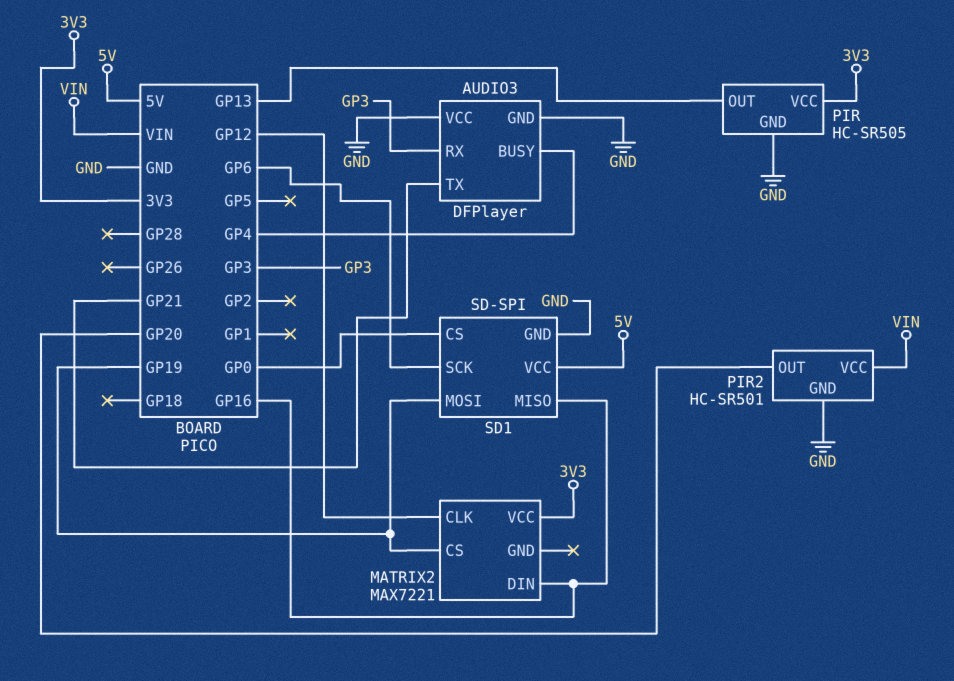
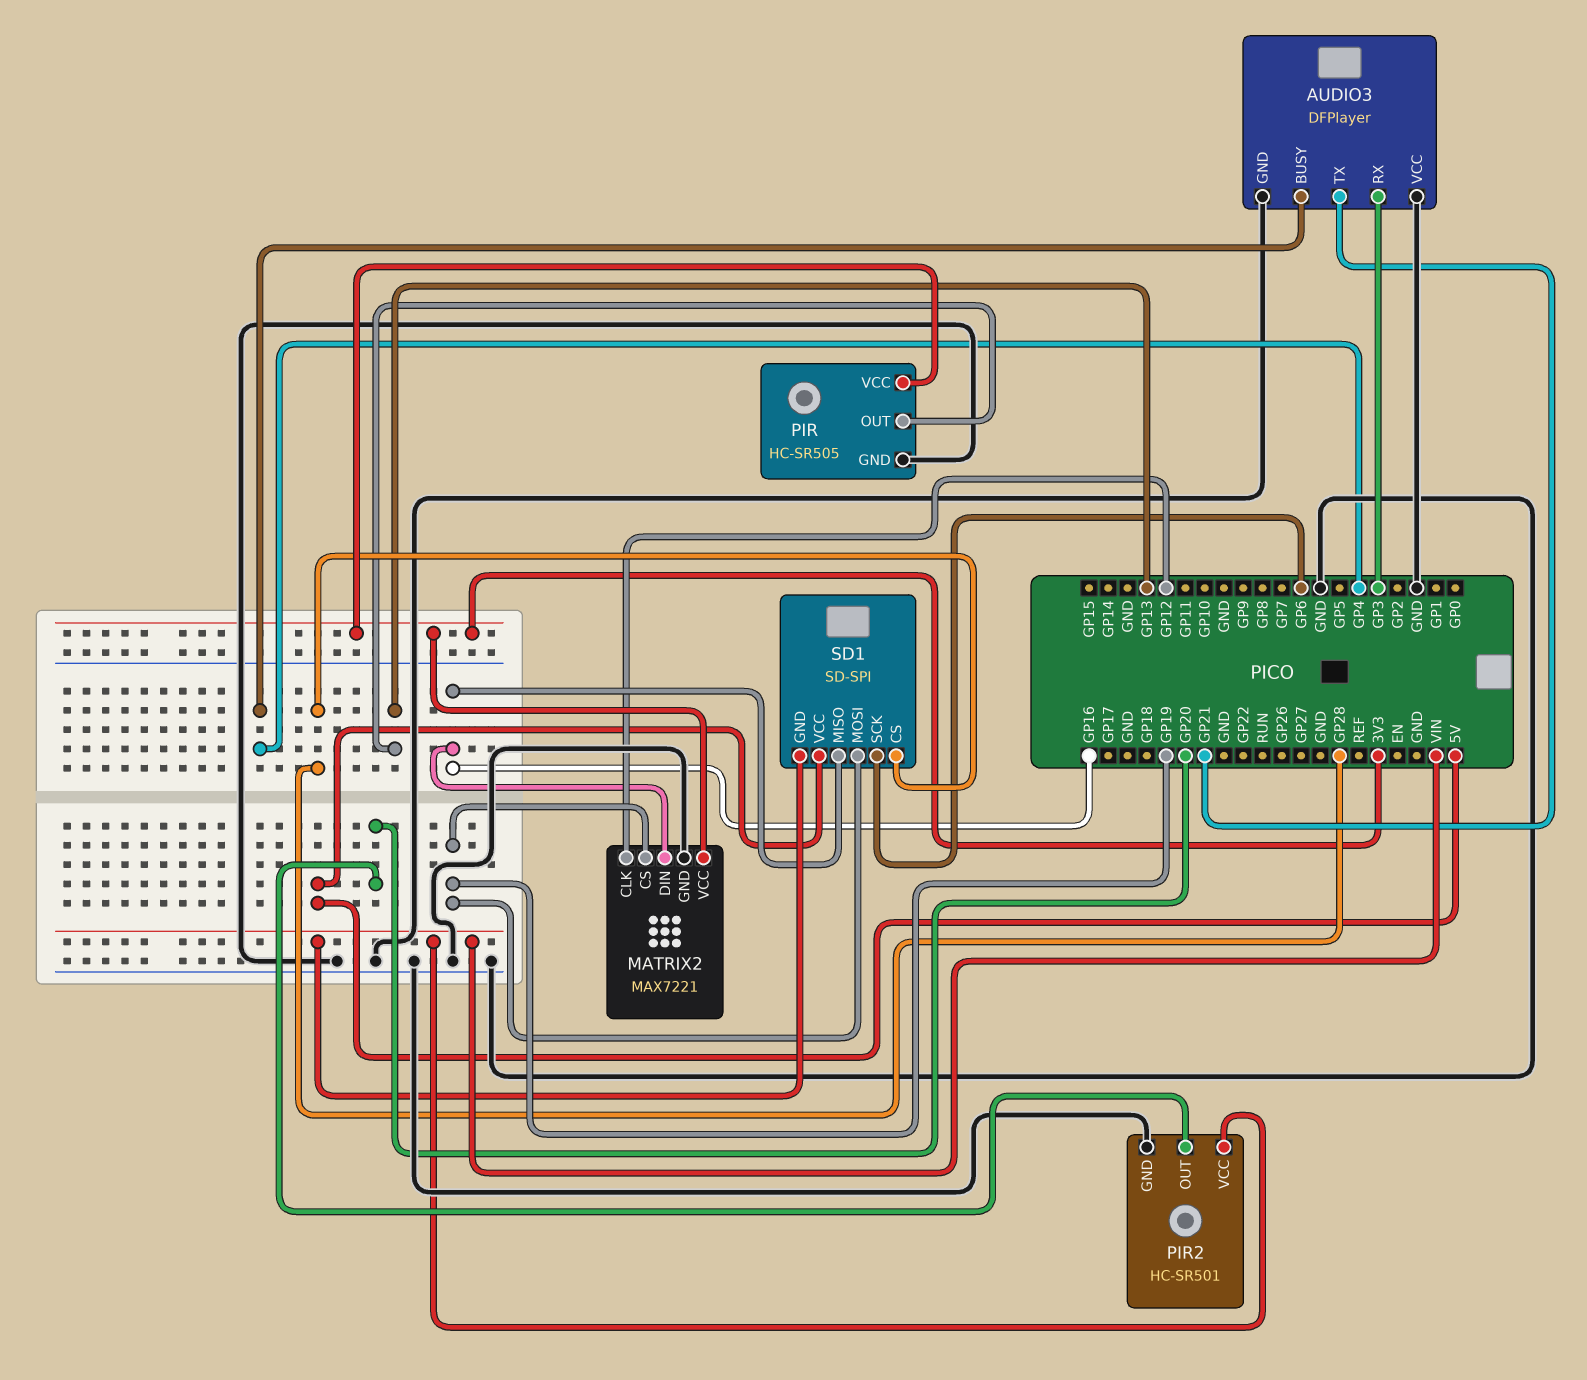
MATRIX2 pin GND: none -> GND
SD1 pin CS: GP0 -> GP28
SD1 pin GND: GND -> VIN

